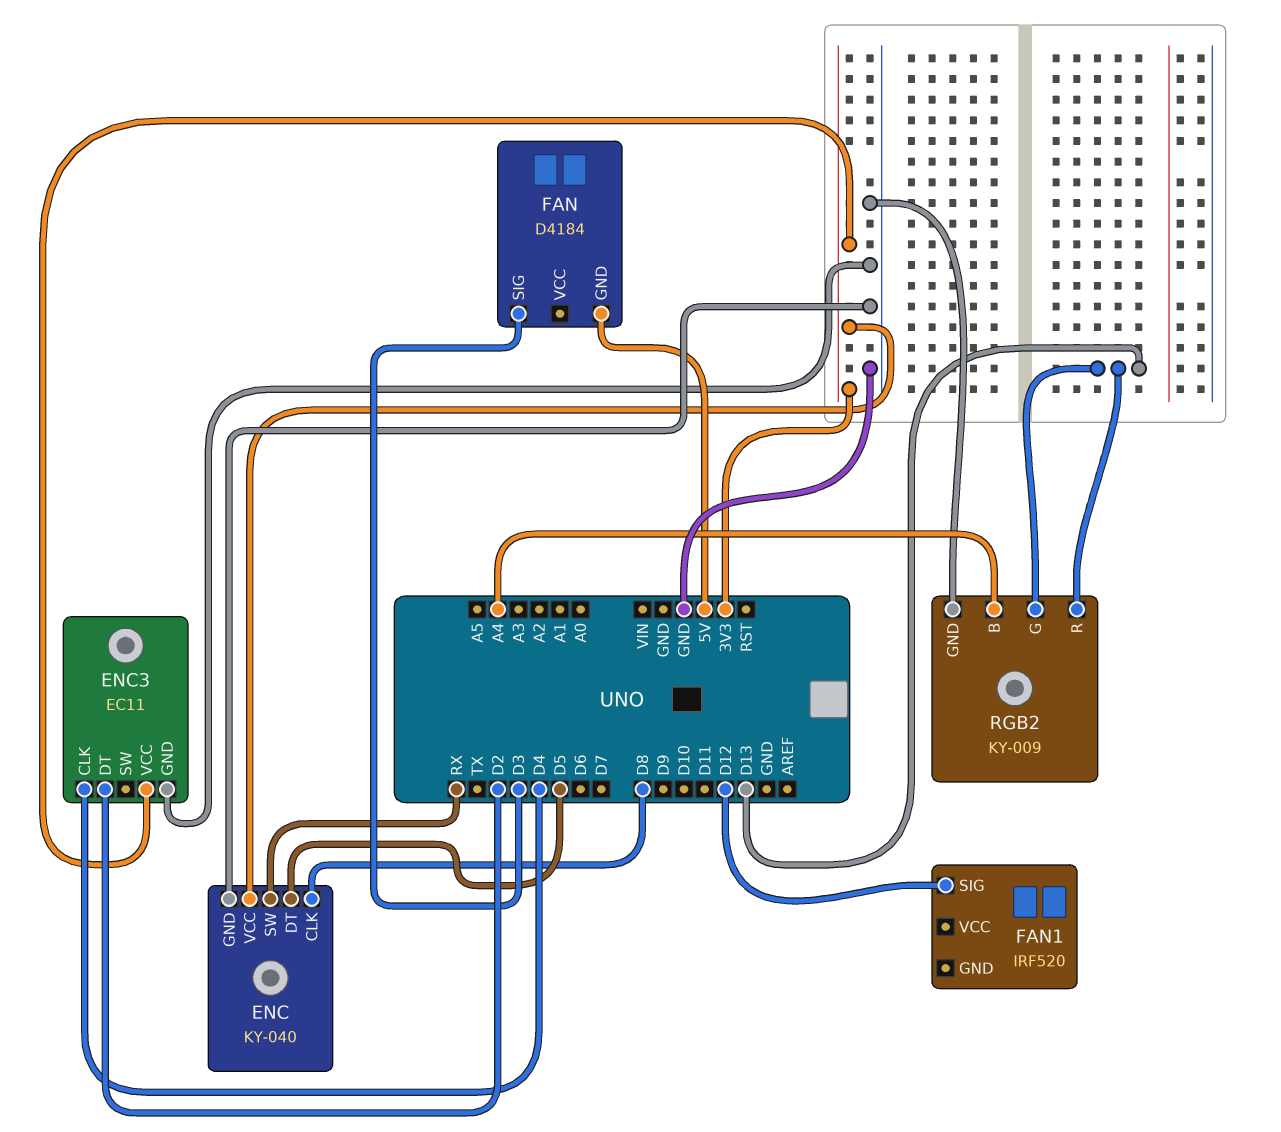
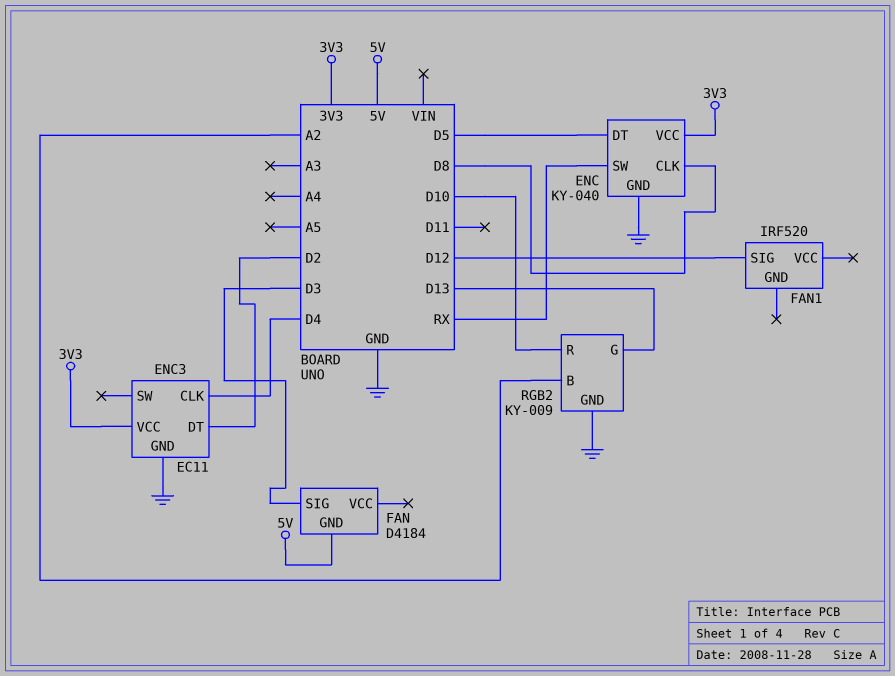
RGB2 pin B: A4 -> A2
RGB2 pin R: D13 -> D10

